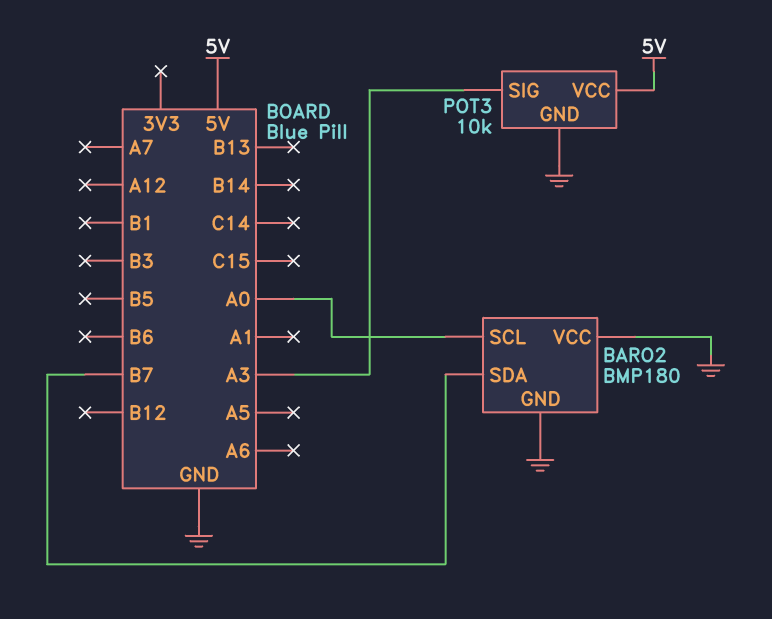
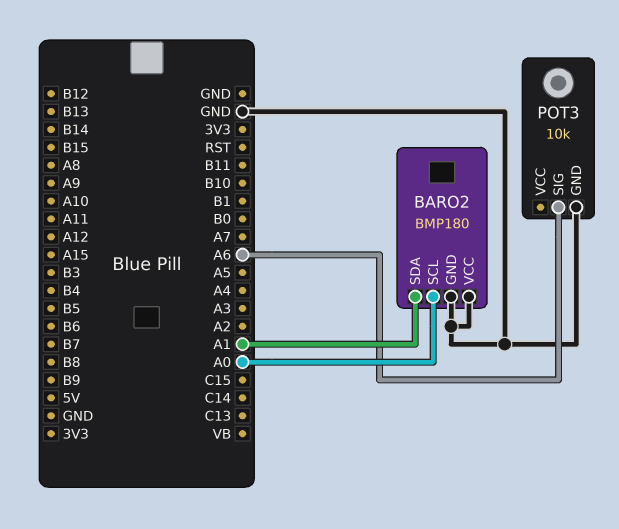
BARO2 pin SDA: B7 -> A1
POT3 pin SIG: A3 -> A6
POT3 pin VCC: 5V -> none

